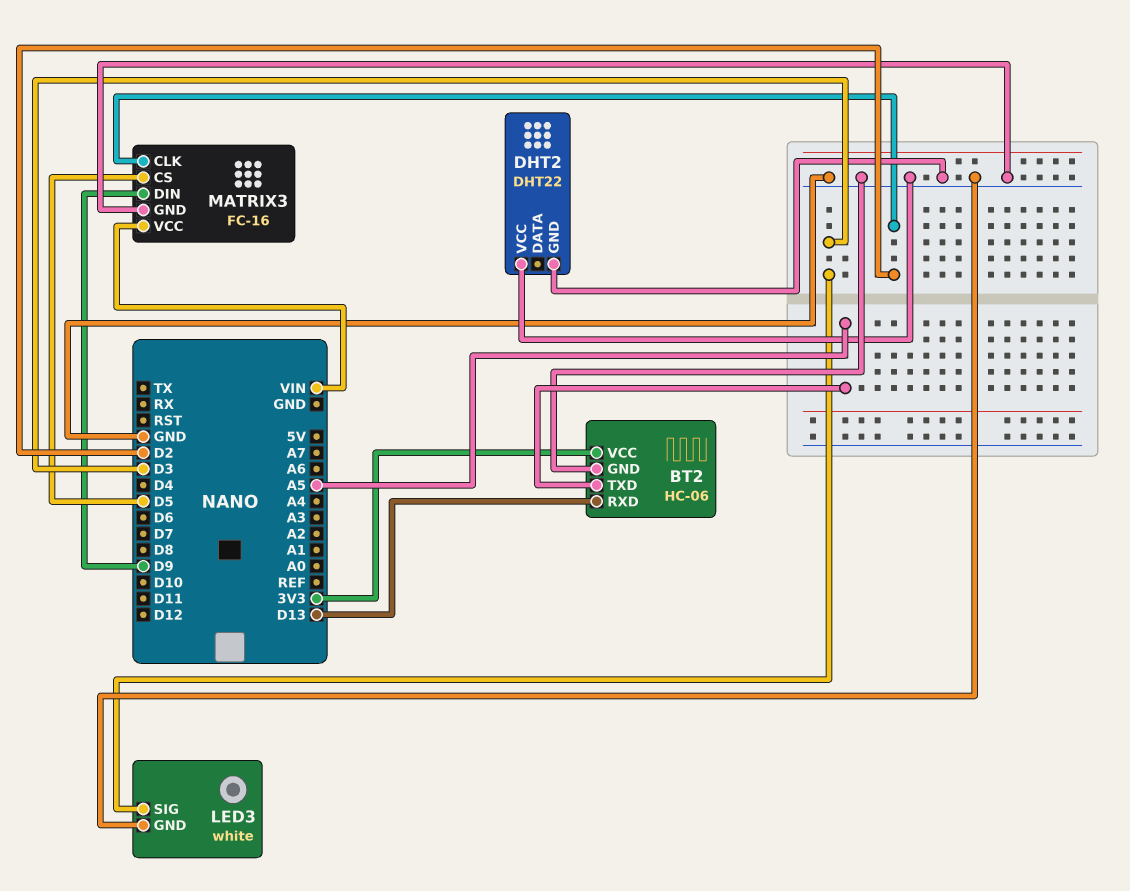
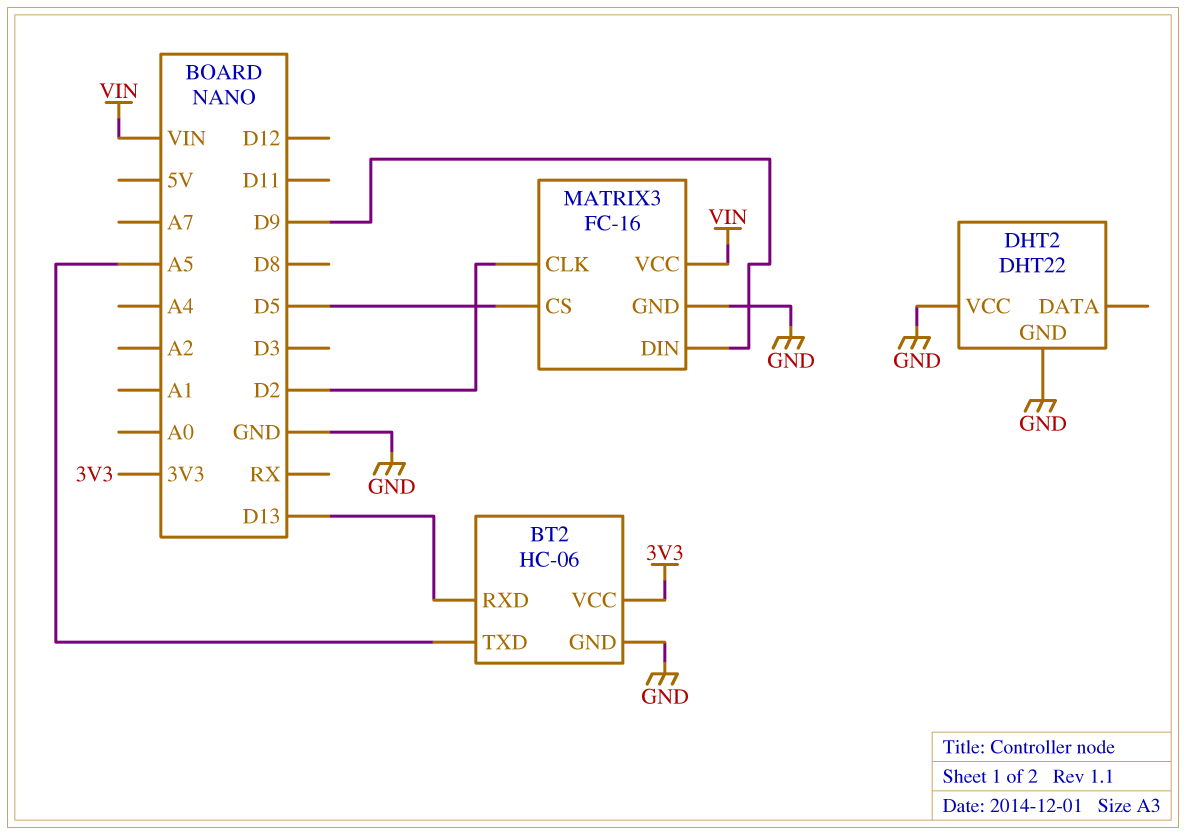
LED3: white -> none
LED3 pin GND: GND -> none
LED3 pin SIG: D3 -> none

